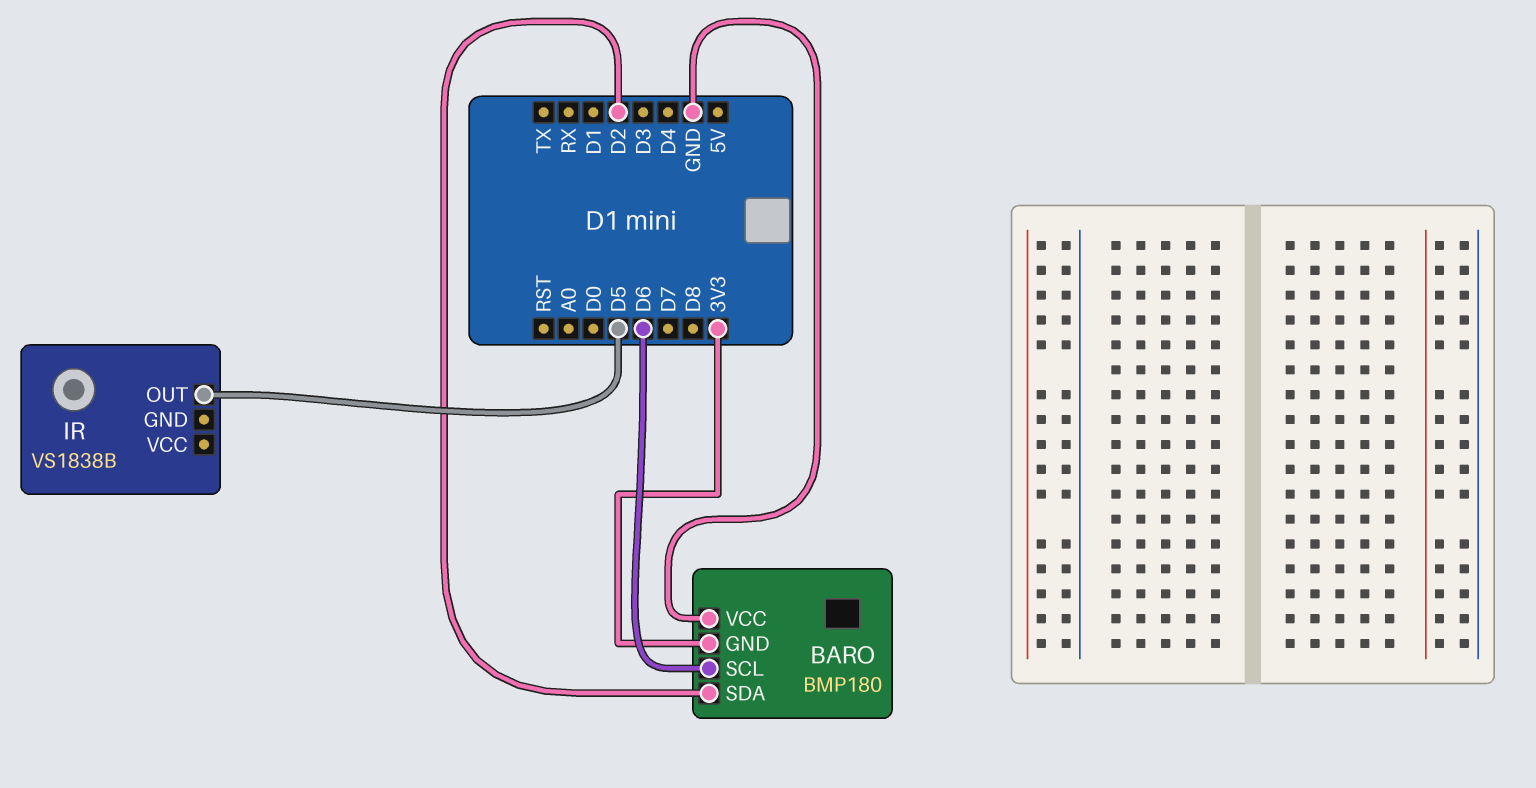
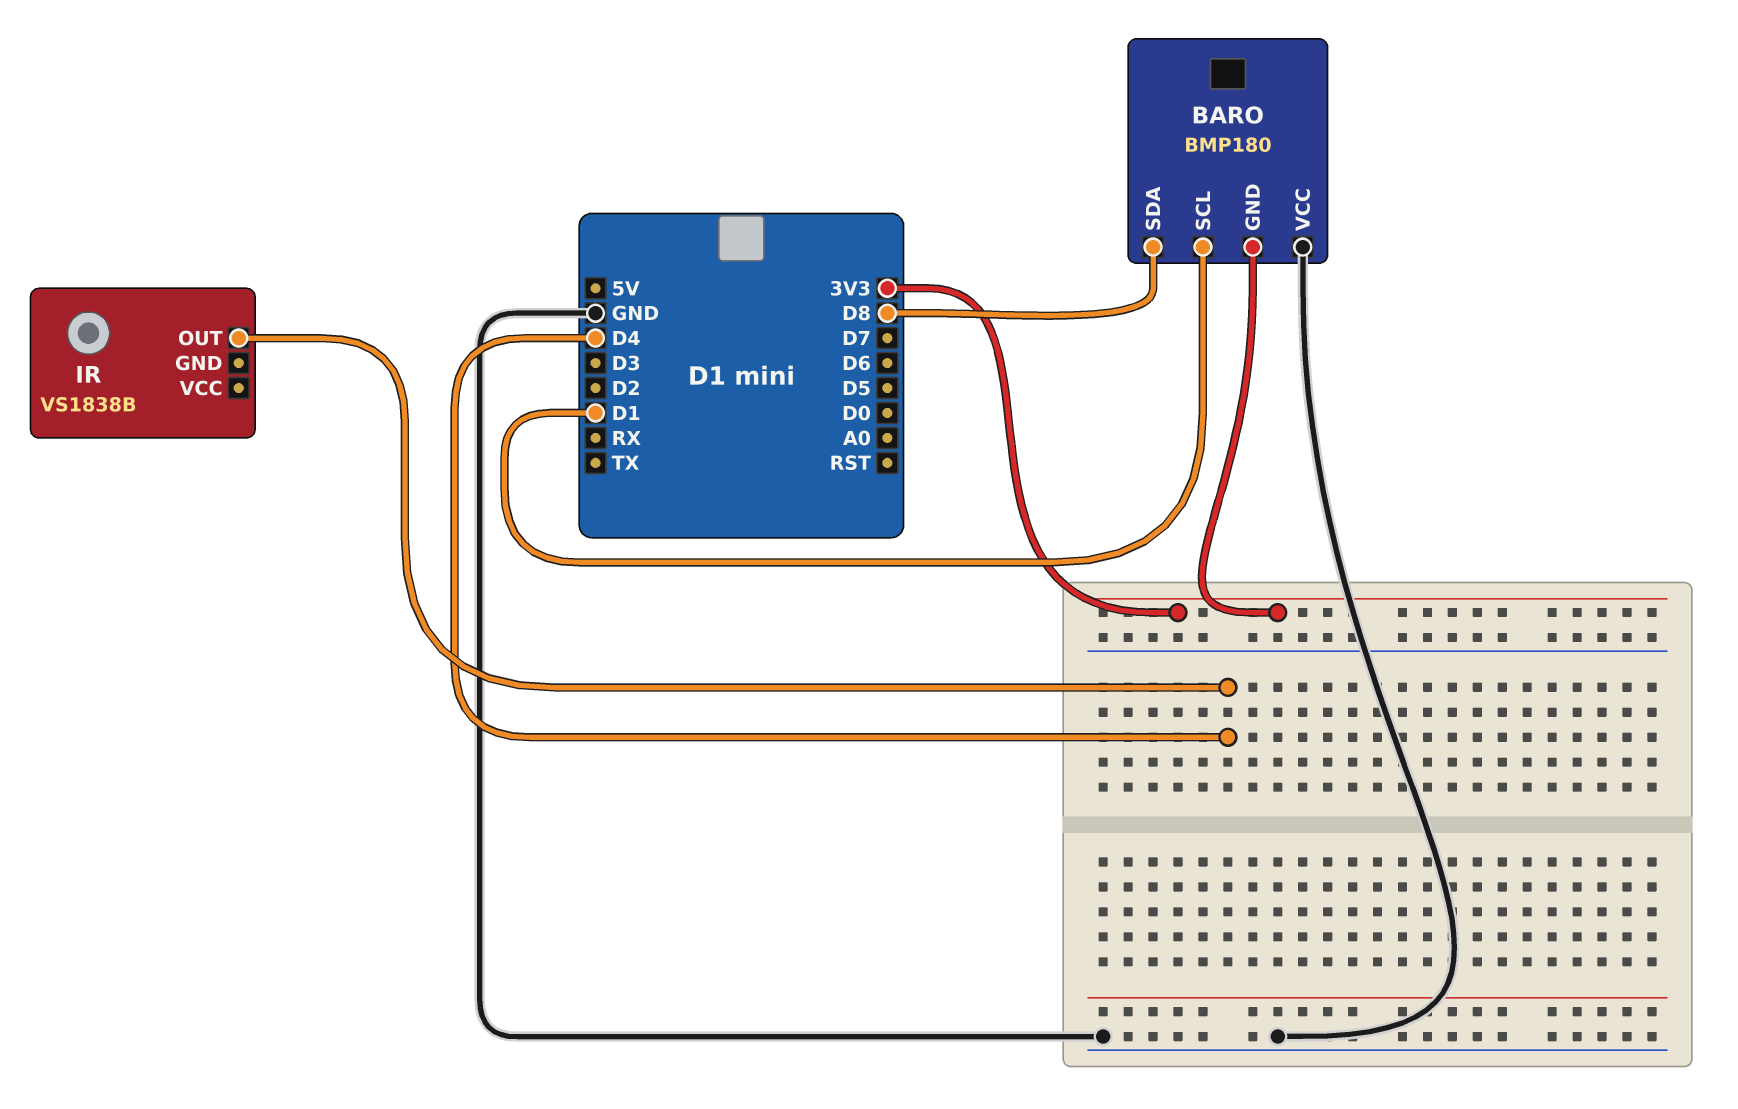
BARO pin SCL: D6 -> D1
BARO pin SDA: D2 -> D8
IR pin OUT: D5 -> D4

